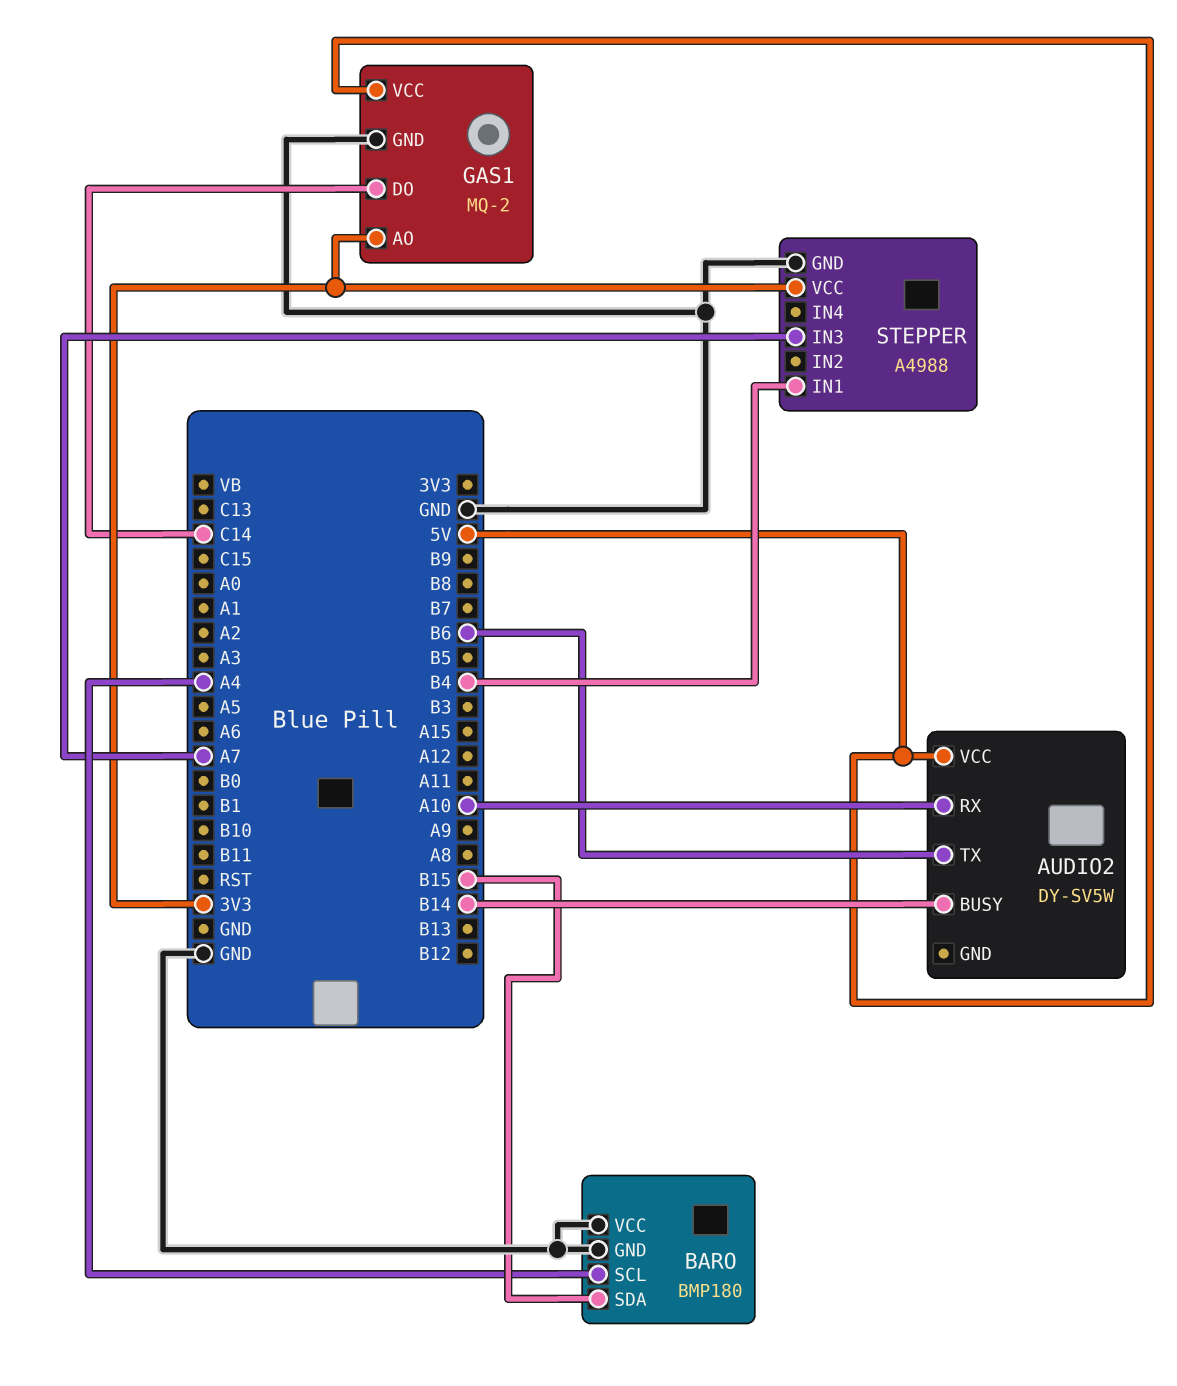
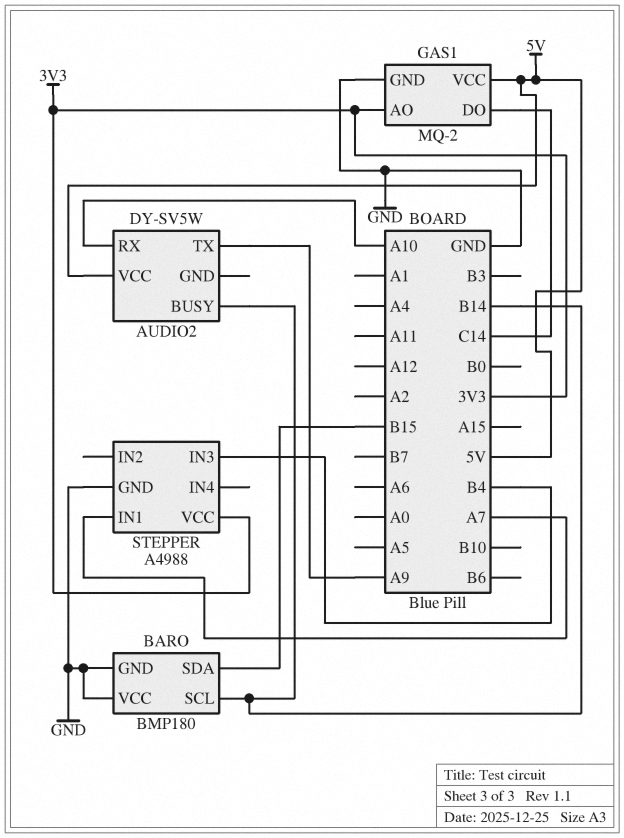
AUDIO2 pin TX: B6 -> A9
BARO pin SCL: A4 -> B14
STEPPER pin IN1: B4 -> A7
STEPPER pin IN3: A7 -> B4

